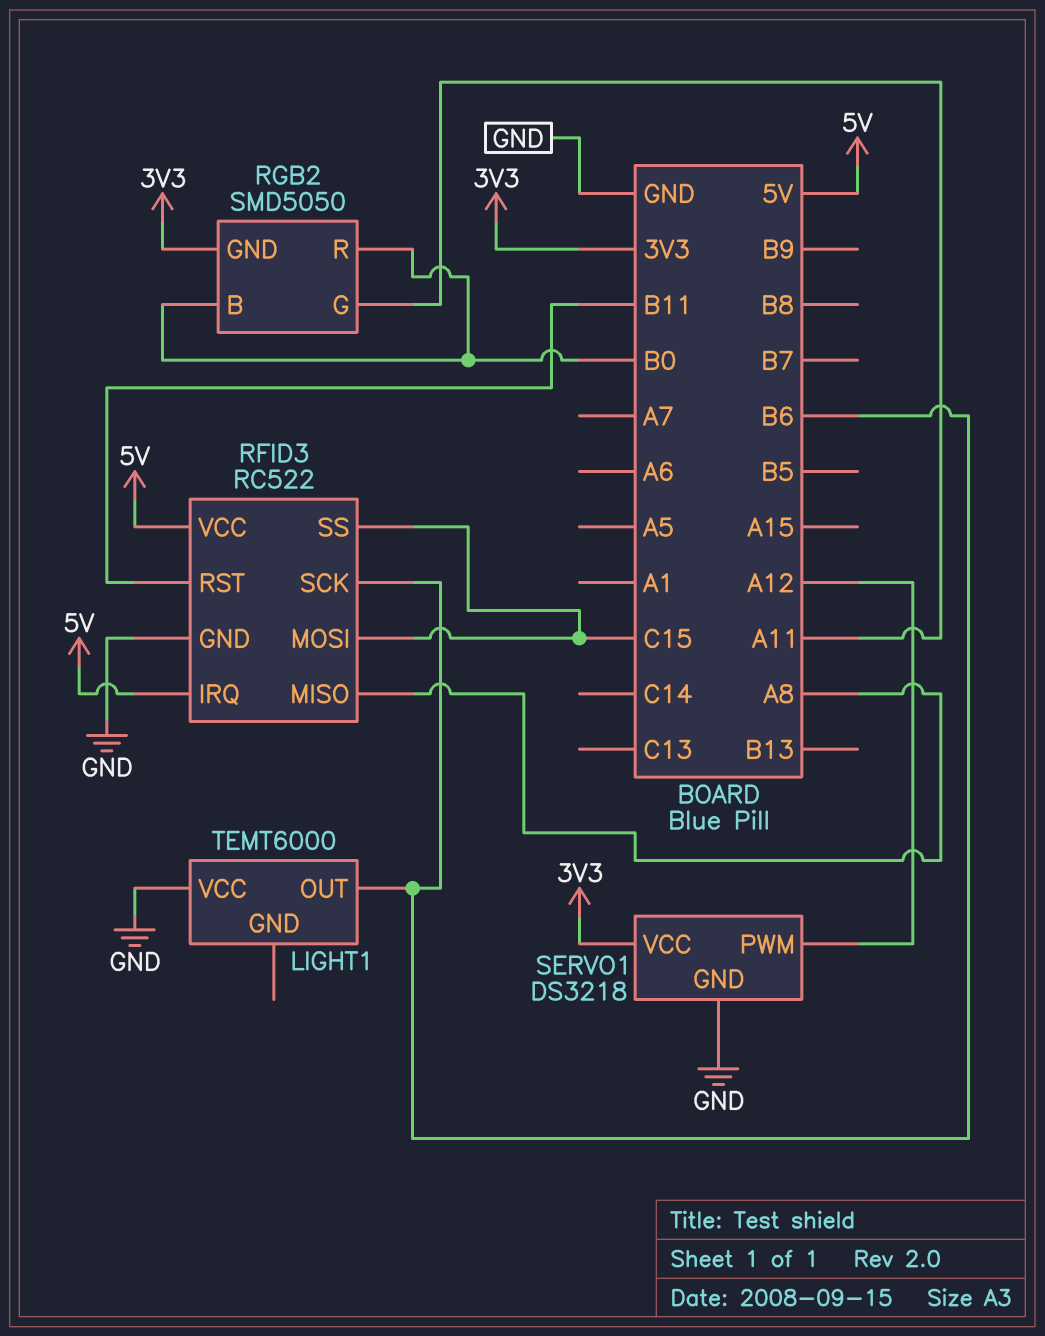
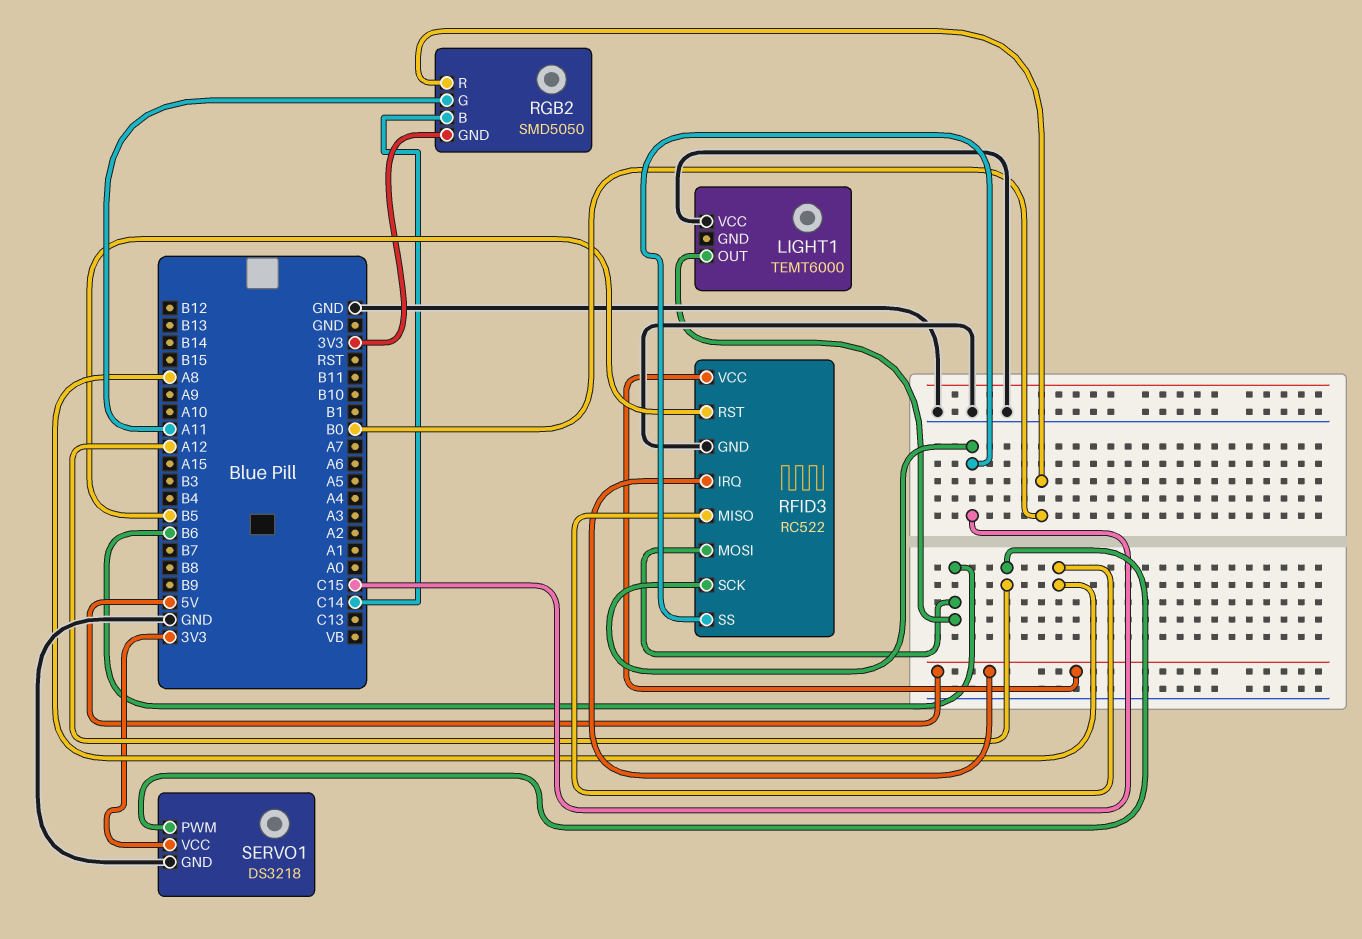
RFID3 pin MOSI: C15 -> B6
RFID3 pin RST: B11 -> B5
RFID3 pin SCK: B6 -> C15
RGB2 pin B: B0 -> C14

